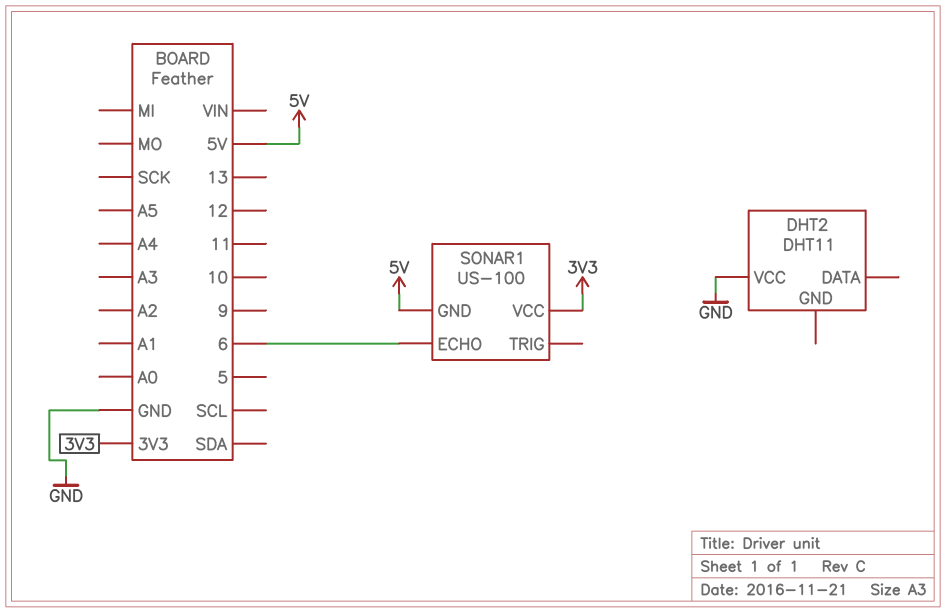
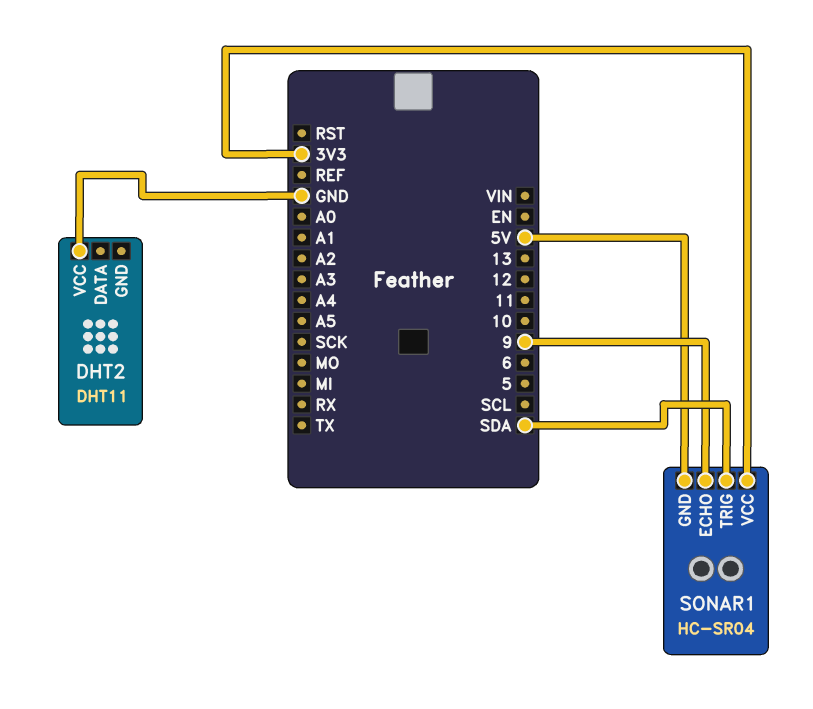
SONAR1: US-100 -> HC-SR04
SONAR1 pin ECHO: 6 -> 9
SONAR1 pin TRIG: none -> SDA

